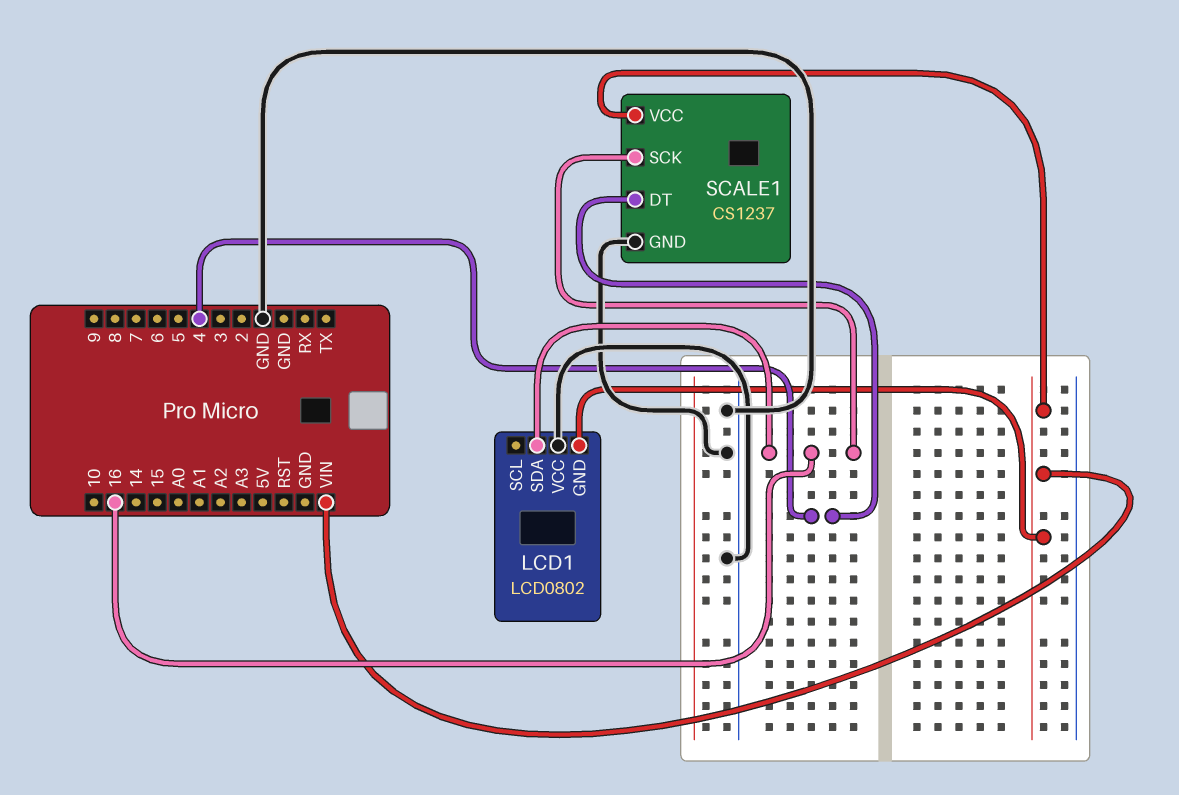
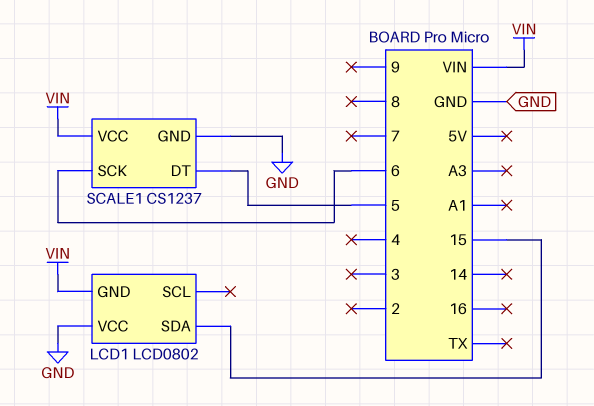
LCD1 pin SDA: 16 -> 15
SCALE1 pin DT: 4 -> 5
SCALE1 pin SCK: 16 -> 6

